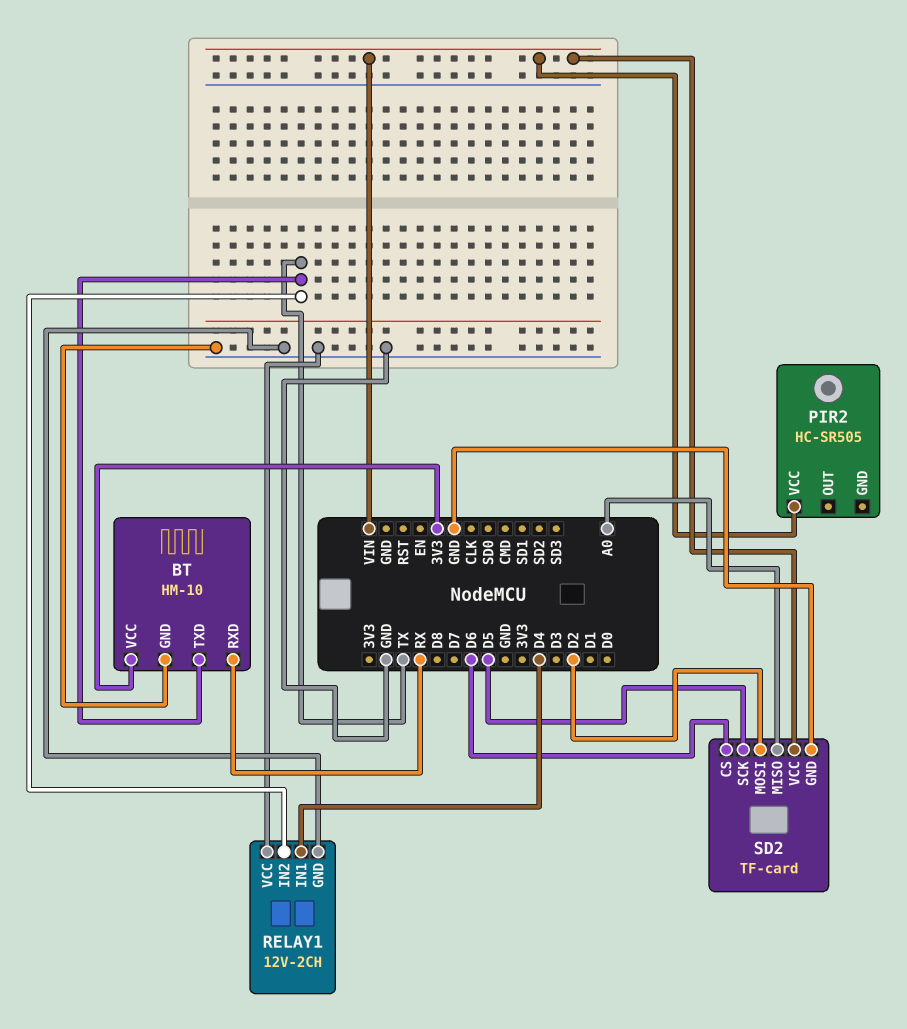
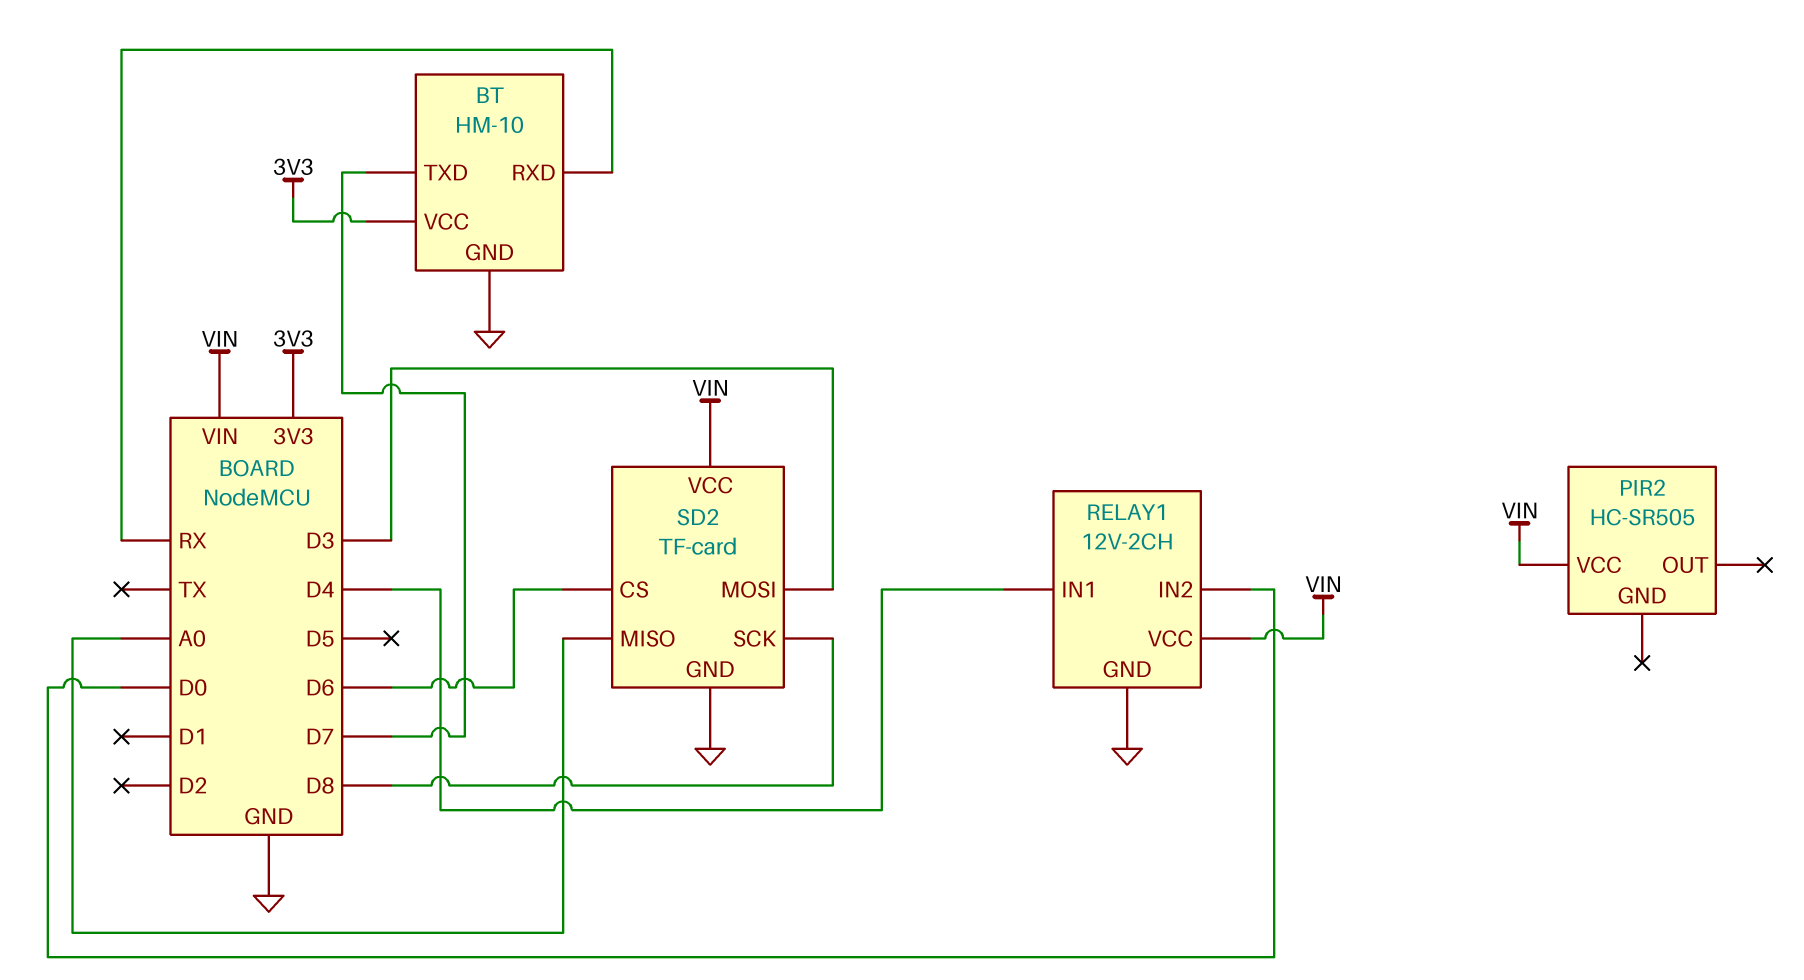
BT pin TXD: TX -> D7
RELAY1 pin IN2: TX -> D0
RELAY1 pin VCC: GND -> VIN
SD2 pin MOSI: D2 -> D3
SD2 pin SCK: D5 -> D8

